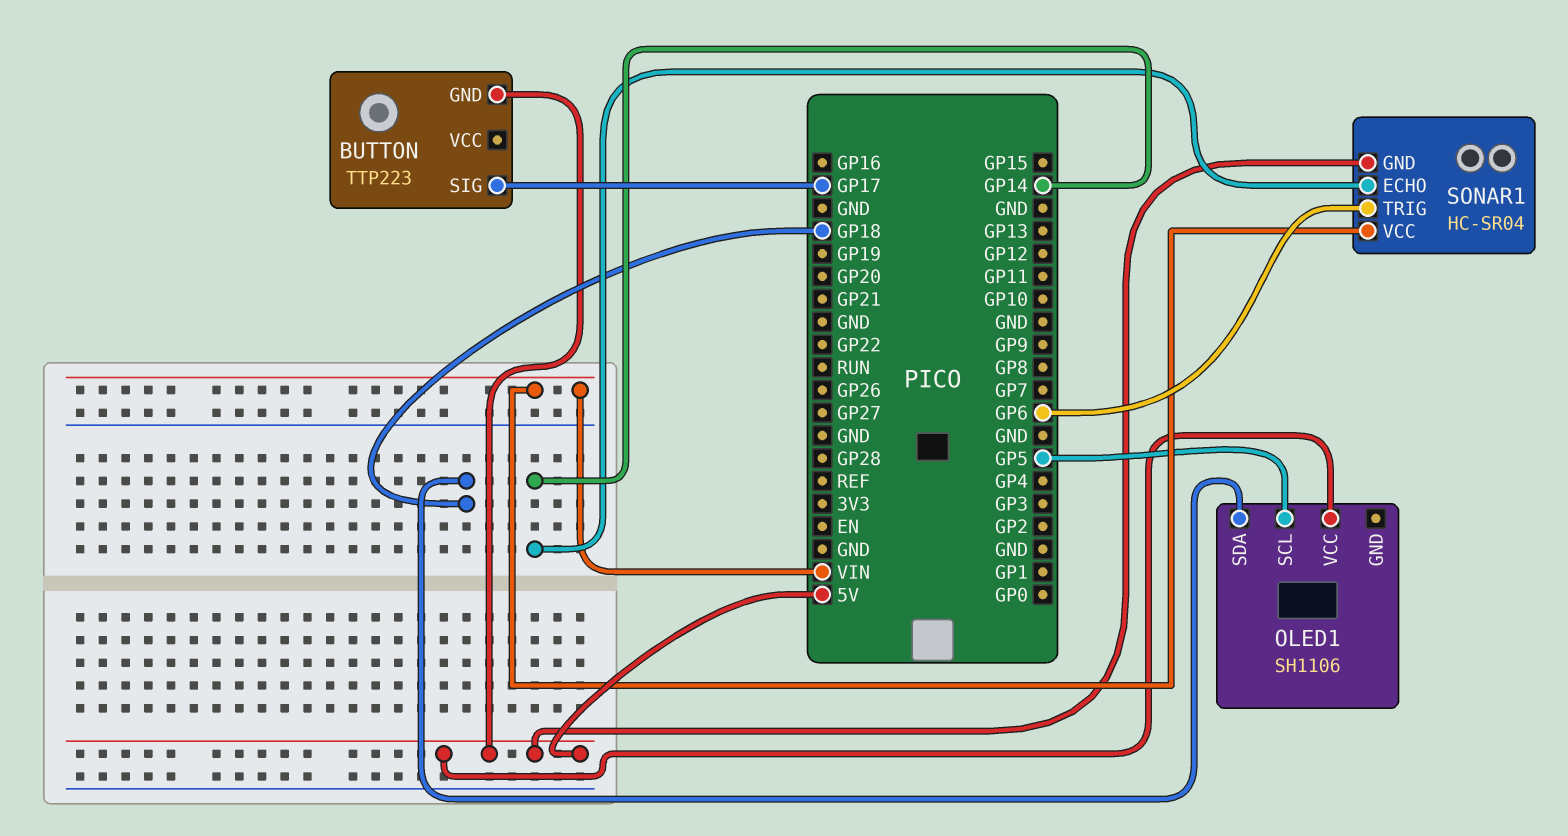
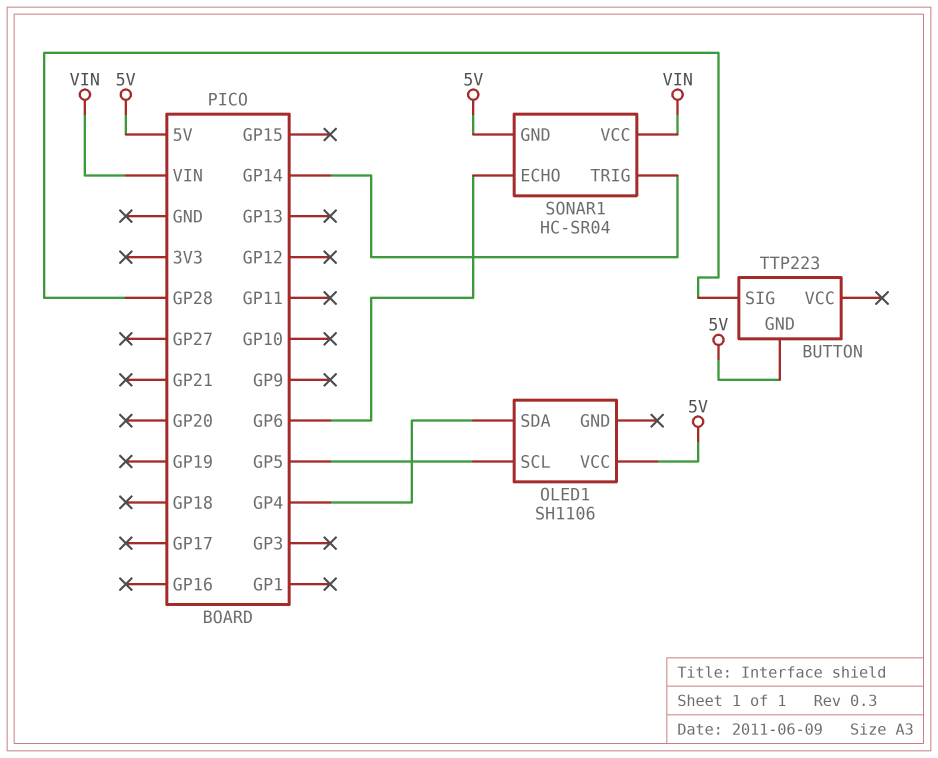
BUTTON pin SIG: GP17 -> GP28
OLED1 pin SDA: GP18 -> GP4
SONAR1 pin ECHO: GP14 -> GP6
SONAR1 pin TRIG: GP6 -> GP14

